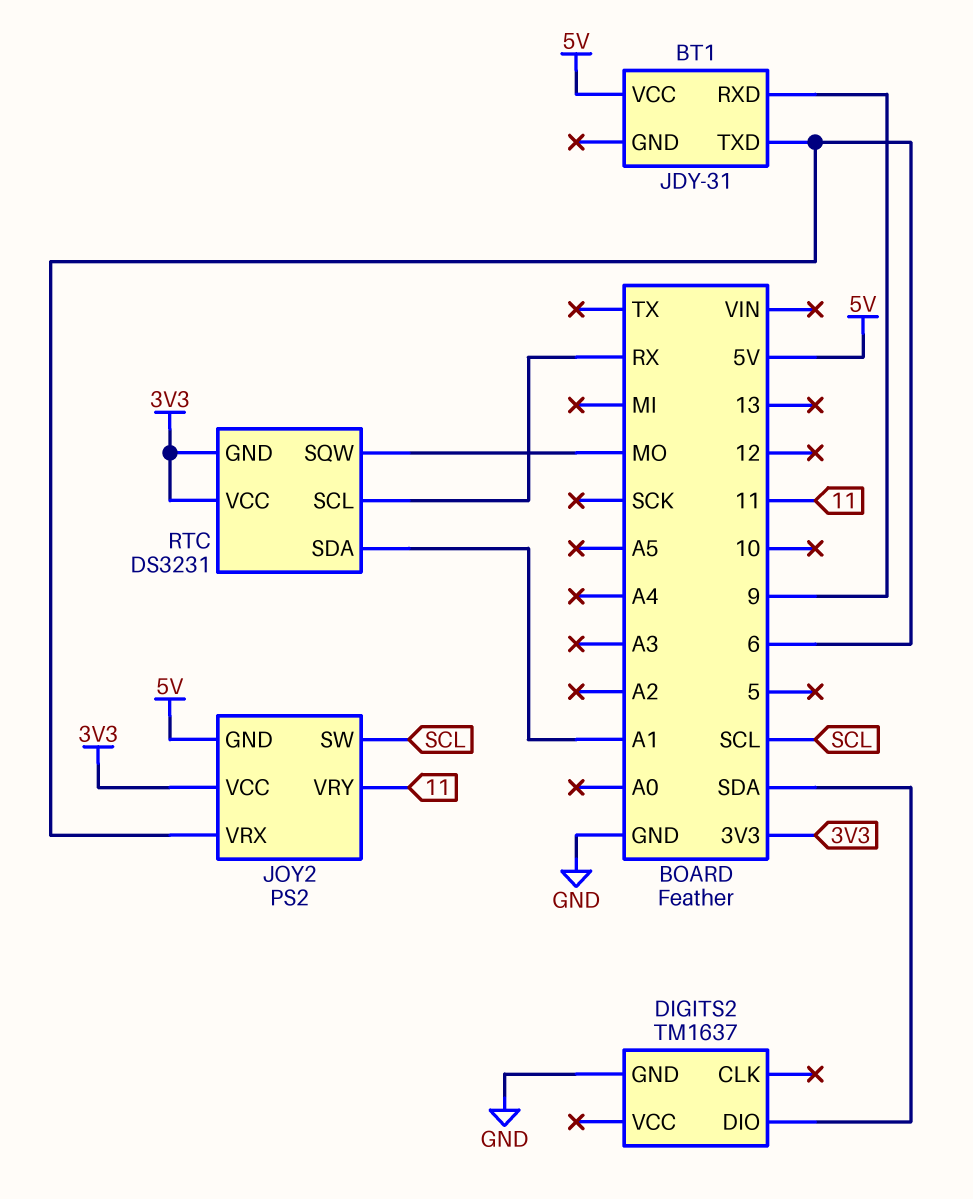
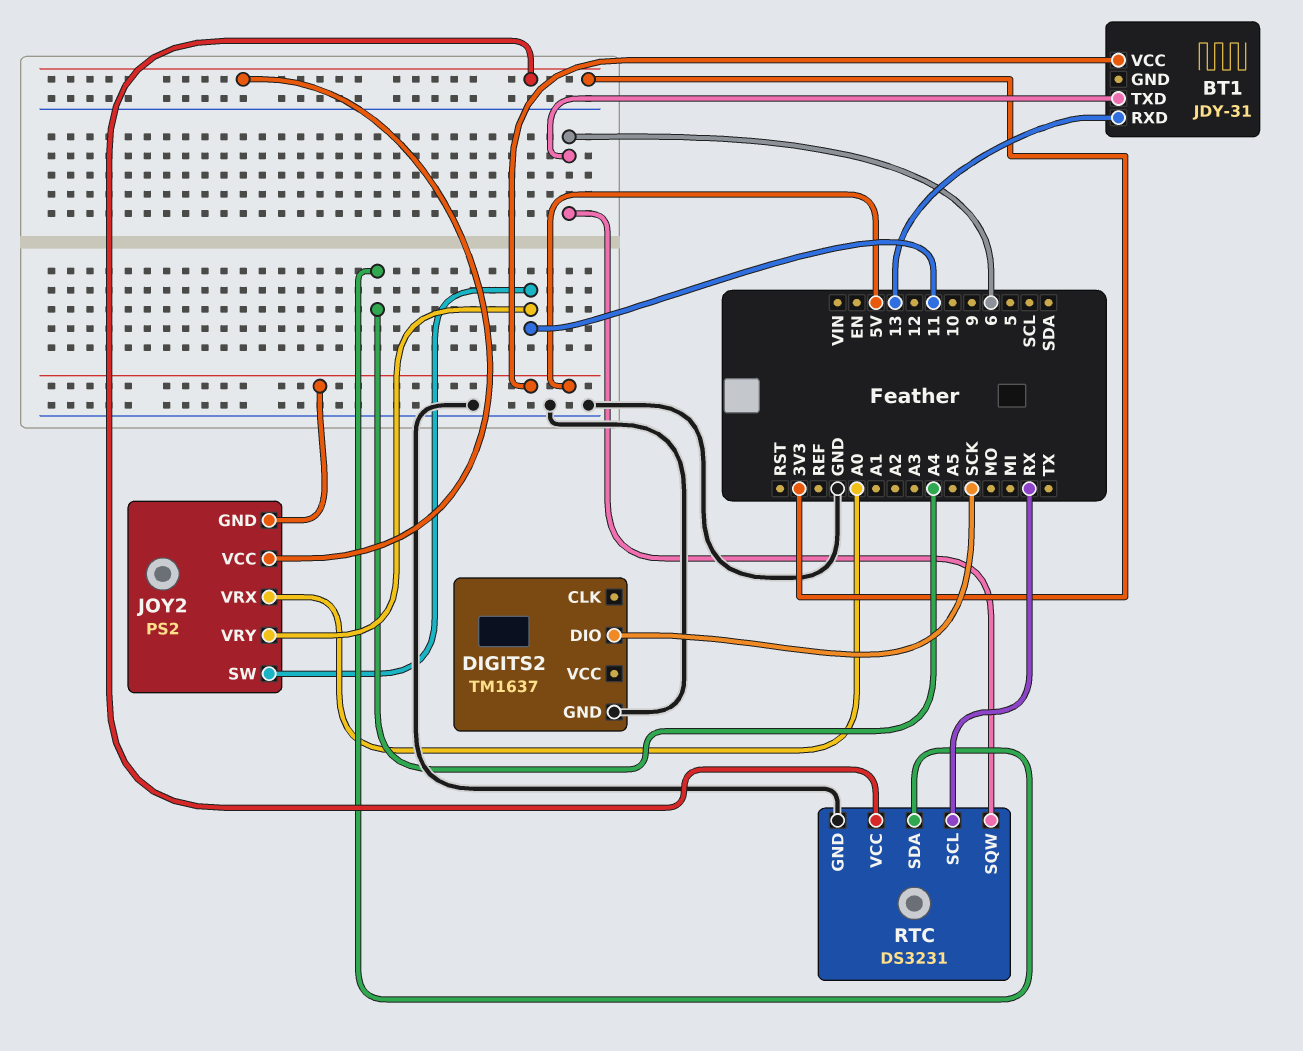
BT1 pin RXD: 9 -> 13
DIGITS2 pin DIO: SDA -> SCK
JOY2 pin SW: SCL -> 11
JOY2 pin VRX: 6 -> A0
RTC pin GND: 3V3 -> GND
RTC pin SDA: A1 -> A4
RTC pin SQW: MO -> 6

